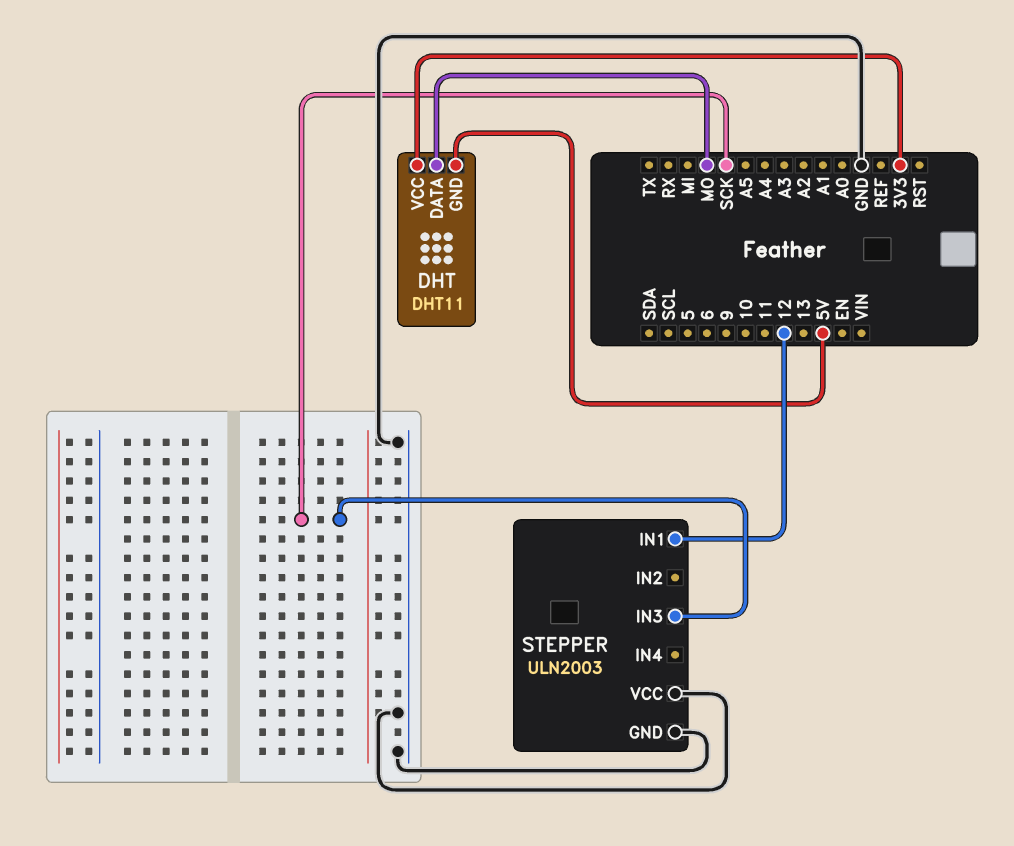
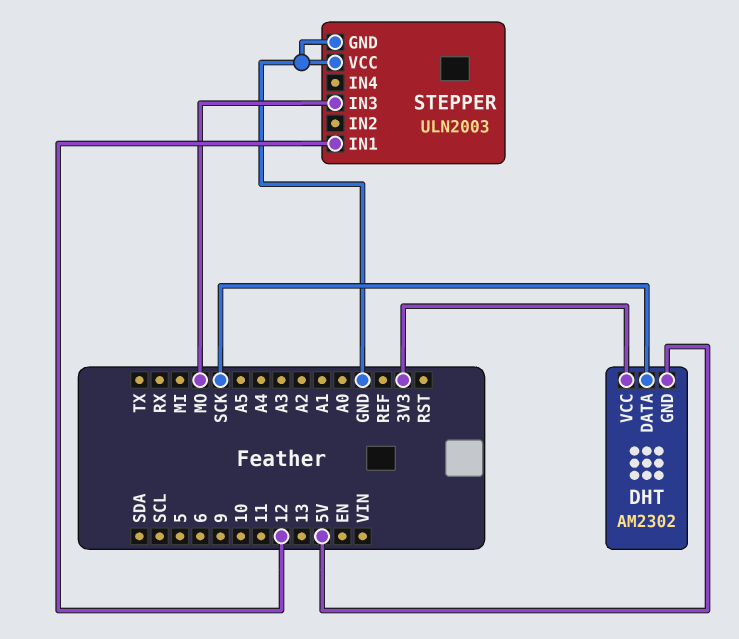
DHT: DHT11 -> AM2302
DHT pin DATA: MO -> SCK
STEPPER pin IN3: SCK -> MO

